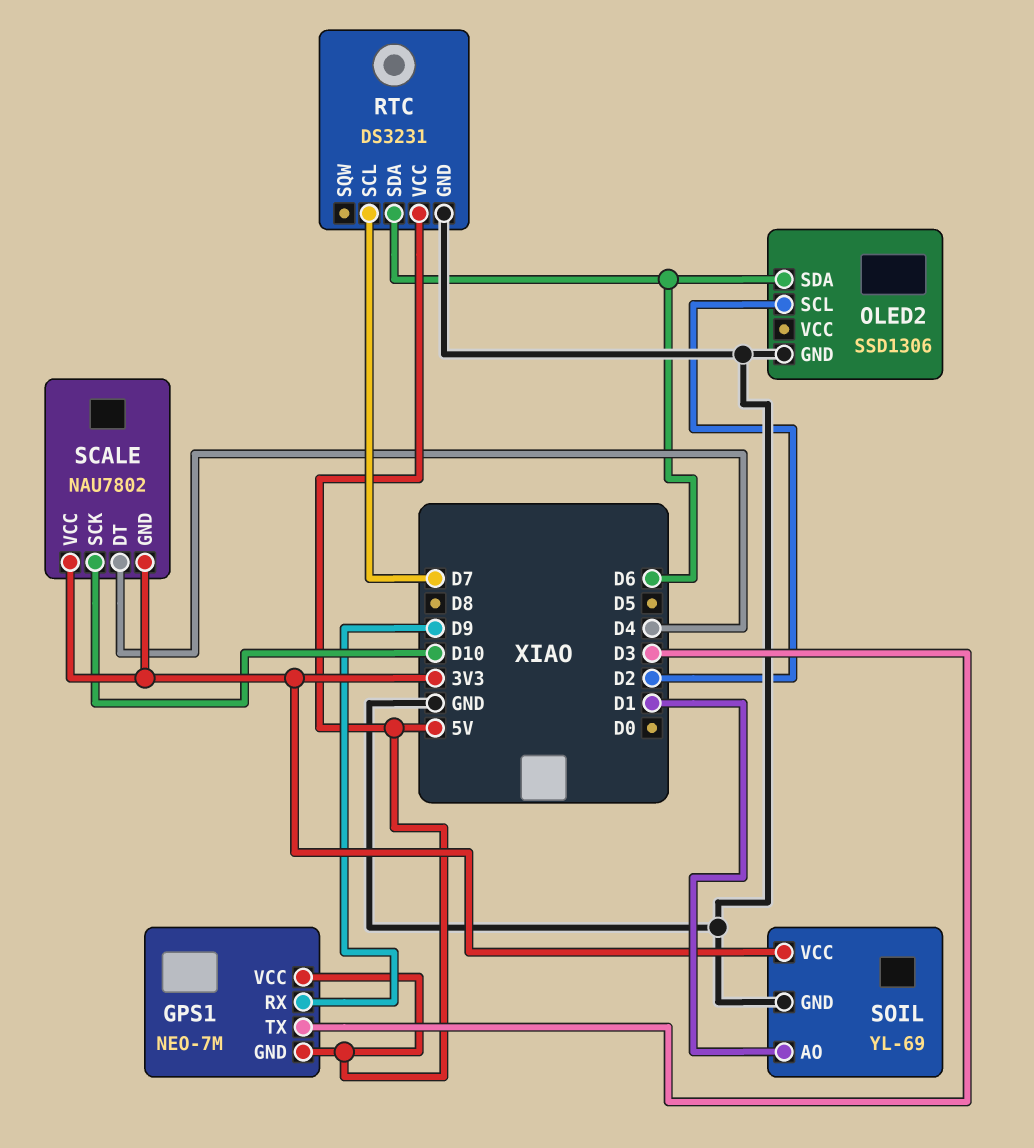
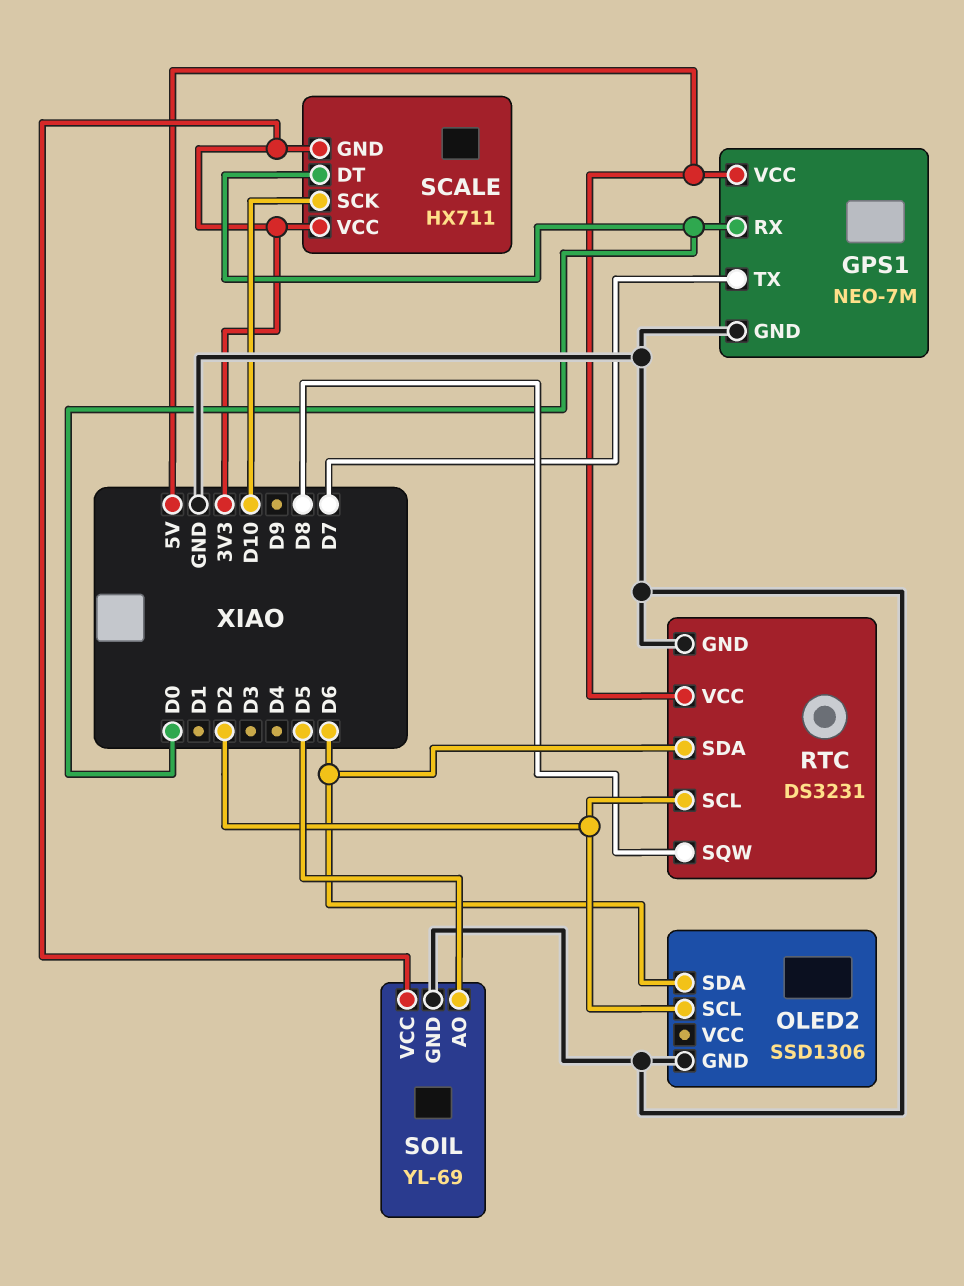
GPS1 pin GND: 5V -> GND
GPS1 pin RX: D9 -> D0
GPS1 pin TX: D3 -> D7
RTC pin SCL: D7 -> D2
RTC pin SQW: none -> D8
SCALE: NAU7802 -> HX711
SCALE pin DT: D4 -> D0
SOIL pin AO: D1 -> D5

